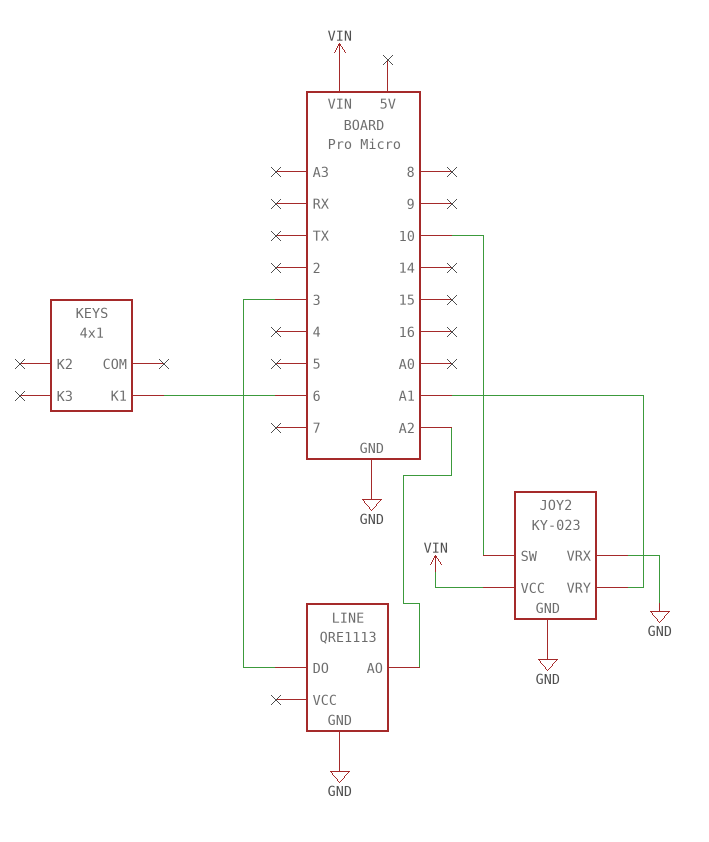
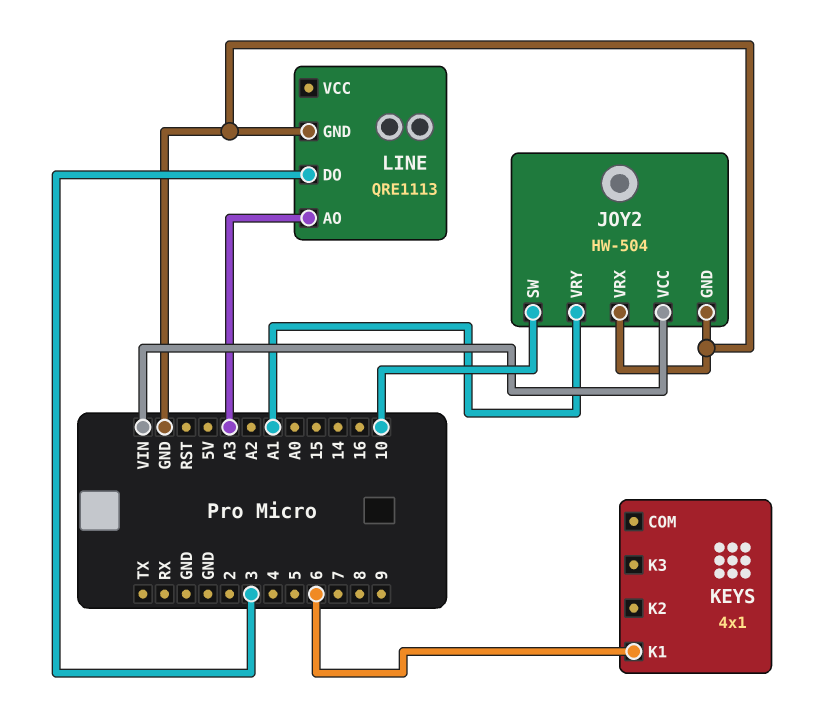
JOY2: KY-023 -> HW-504
LINE pin AO: A2 -> A3

